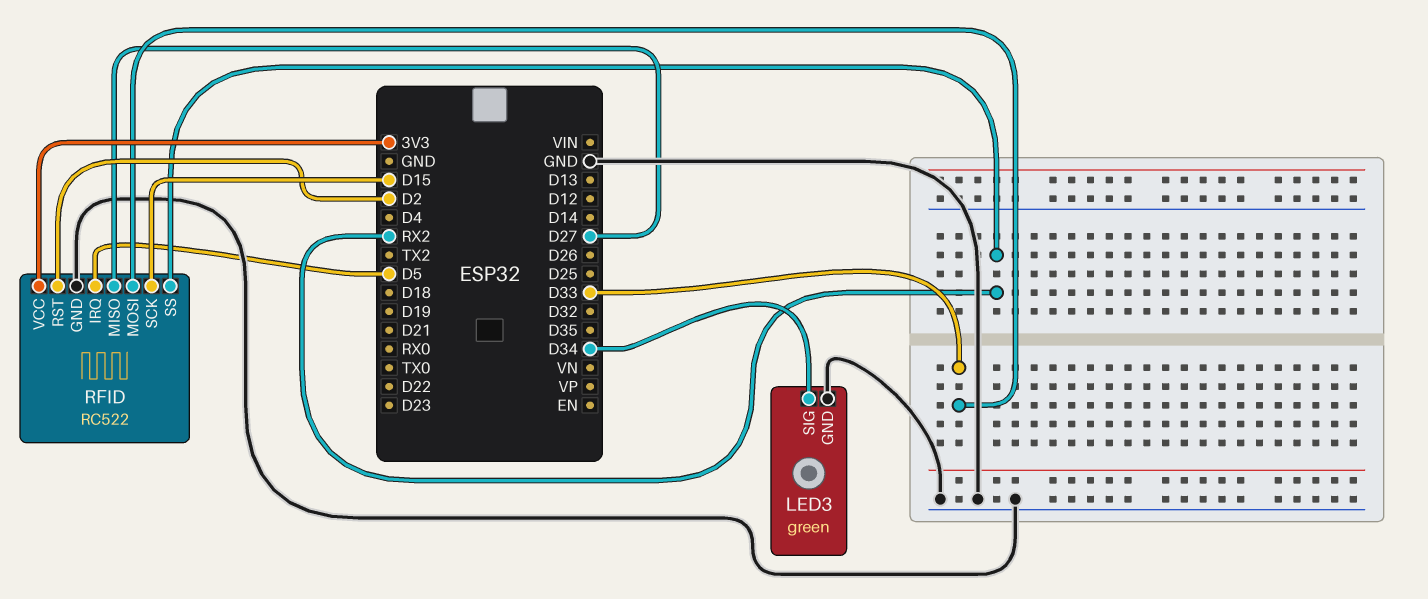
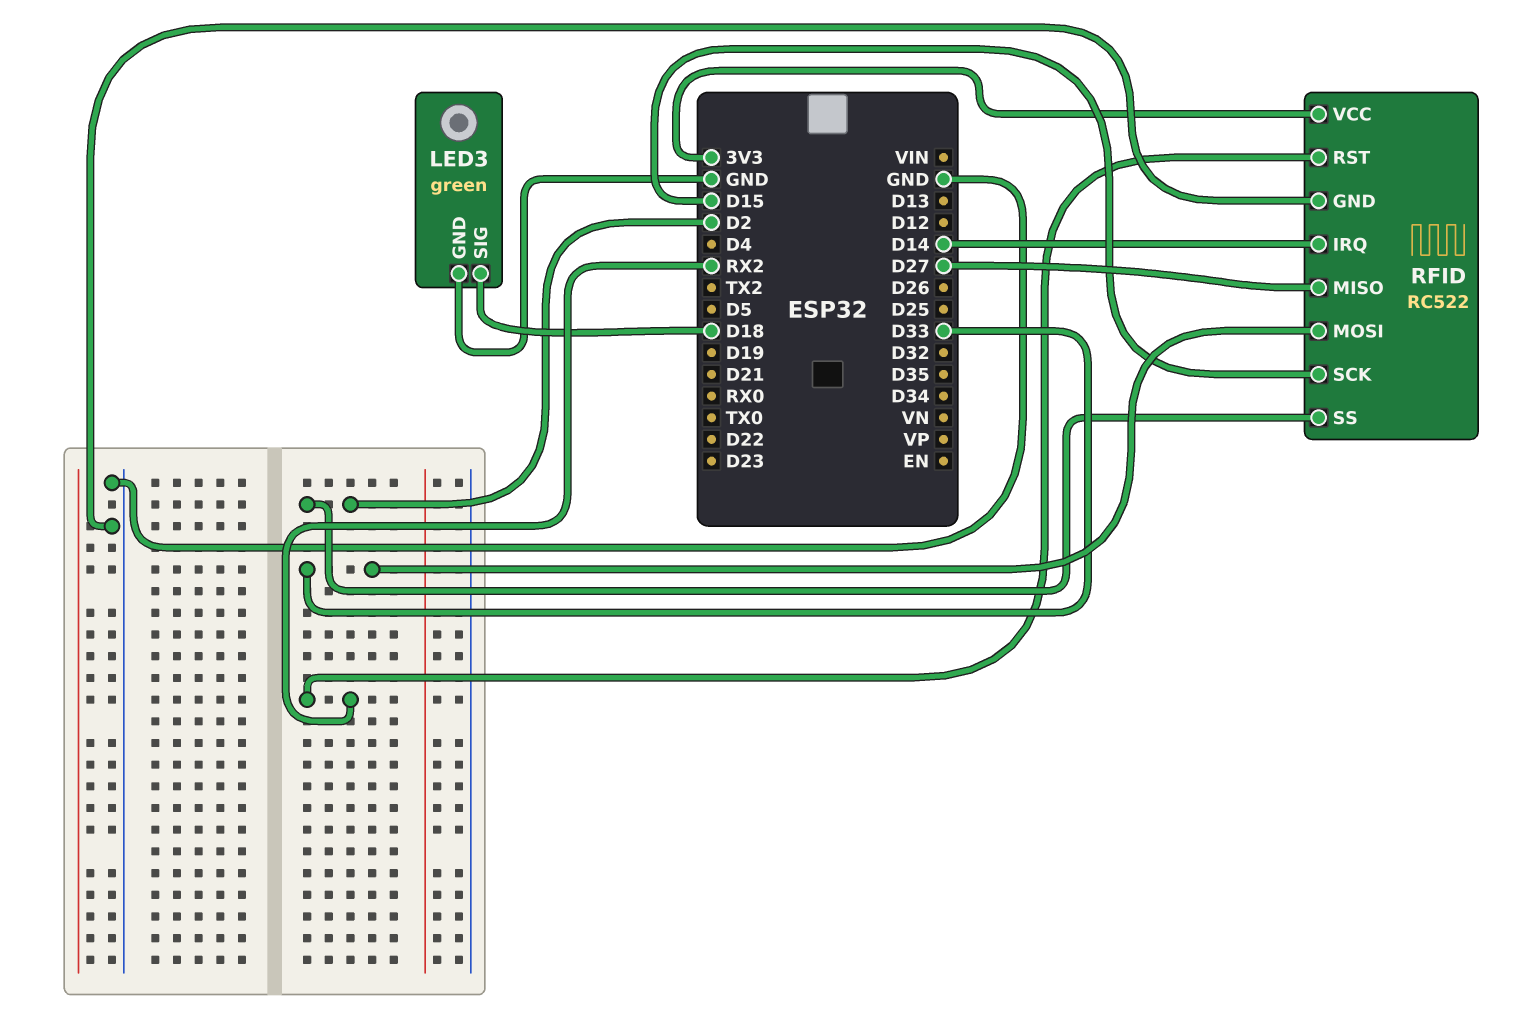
LED3 pin SIG: D34 -> D18
RFID pin IRQ: D5 -> D14
RFID pin RST: D2 -> RX2
RFID pin SS: RX2 -> D2

